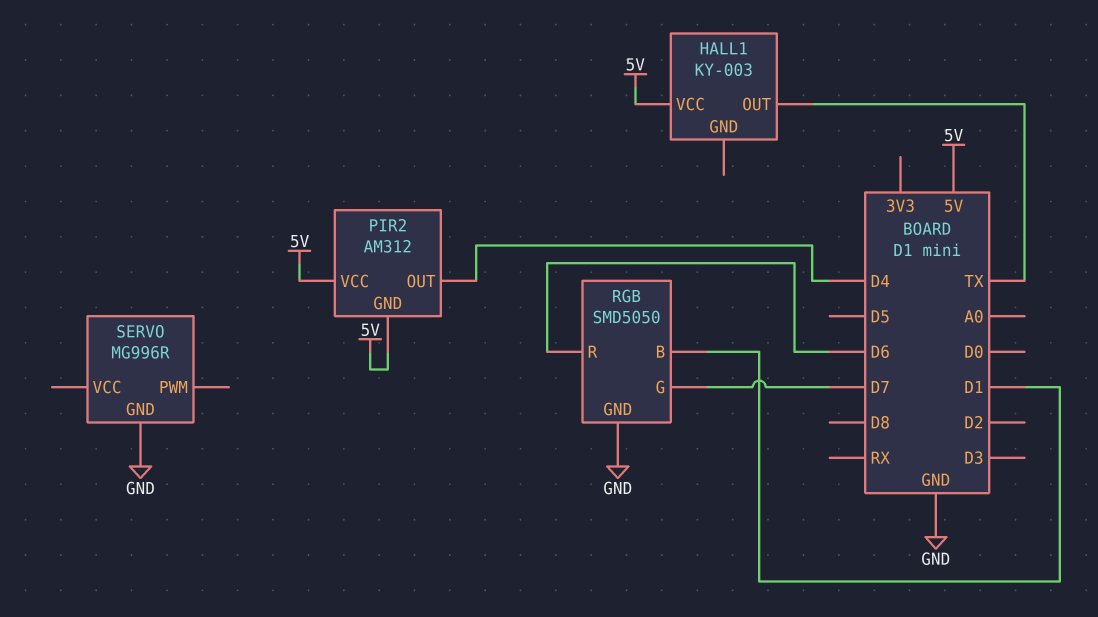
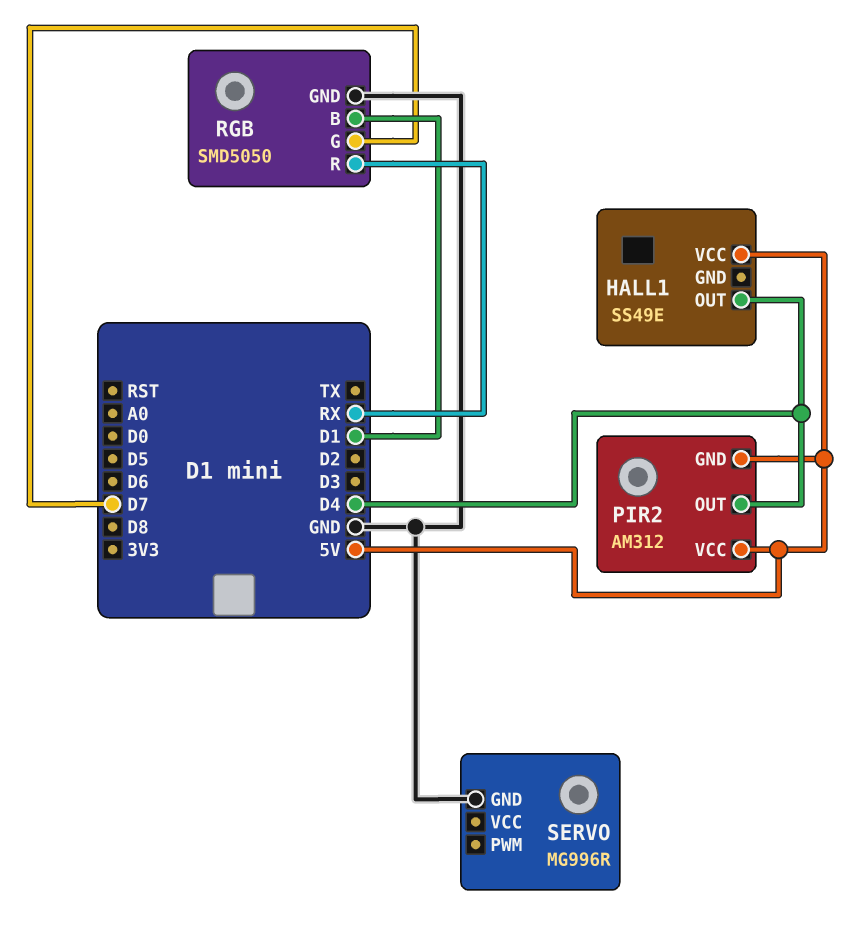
HALL1: KY-003 -> SS49E
HALL1 pin OUT: TX -> D4
RGB pin R: D6 -> RX

